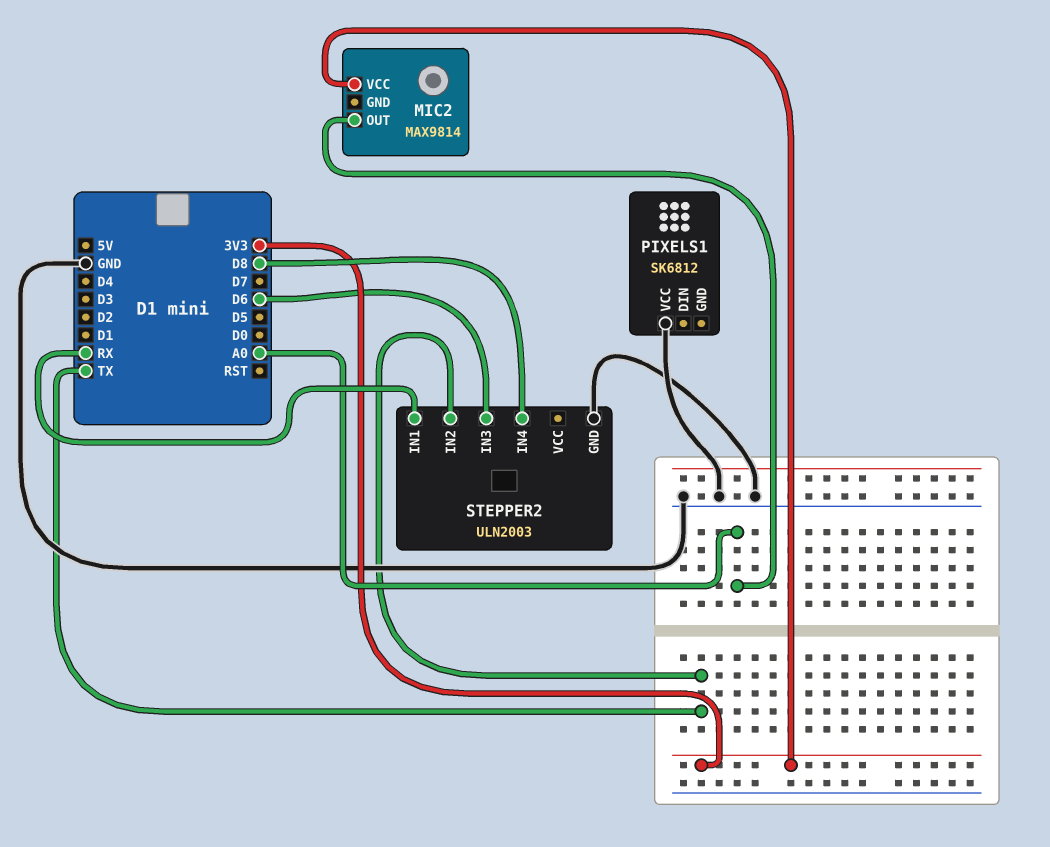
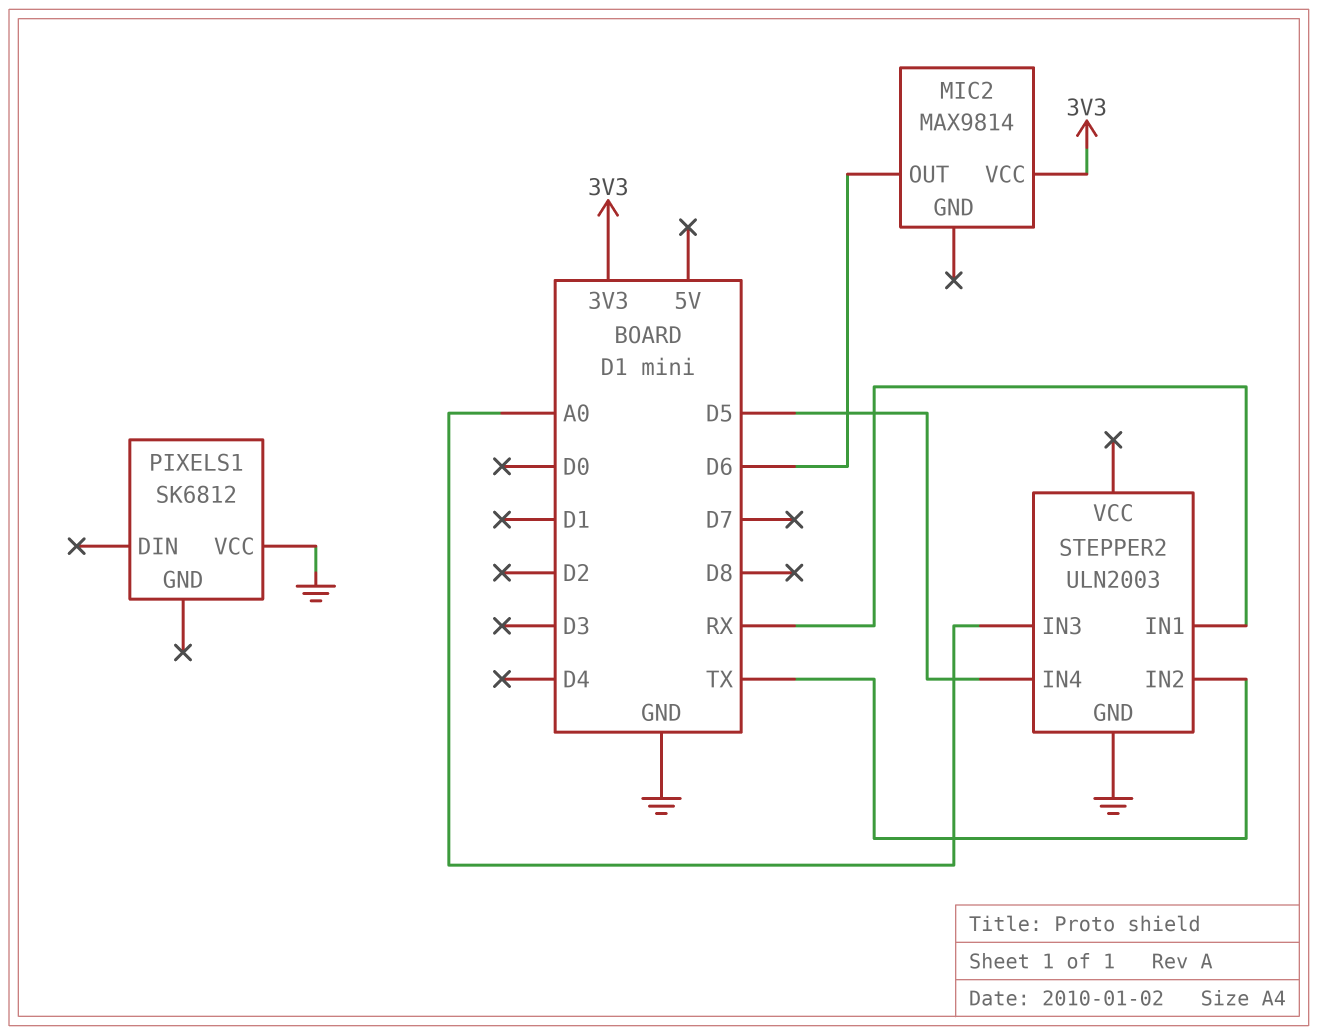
MIC2 pin OUT: A0 -> D6
STEPPER2 pin IN3: D6 -> A0
STEPPER2 pin IN4: D8 -> D5

